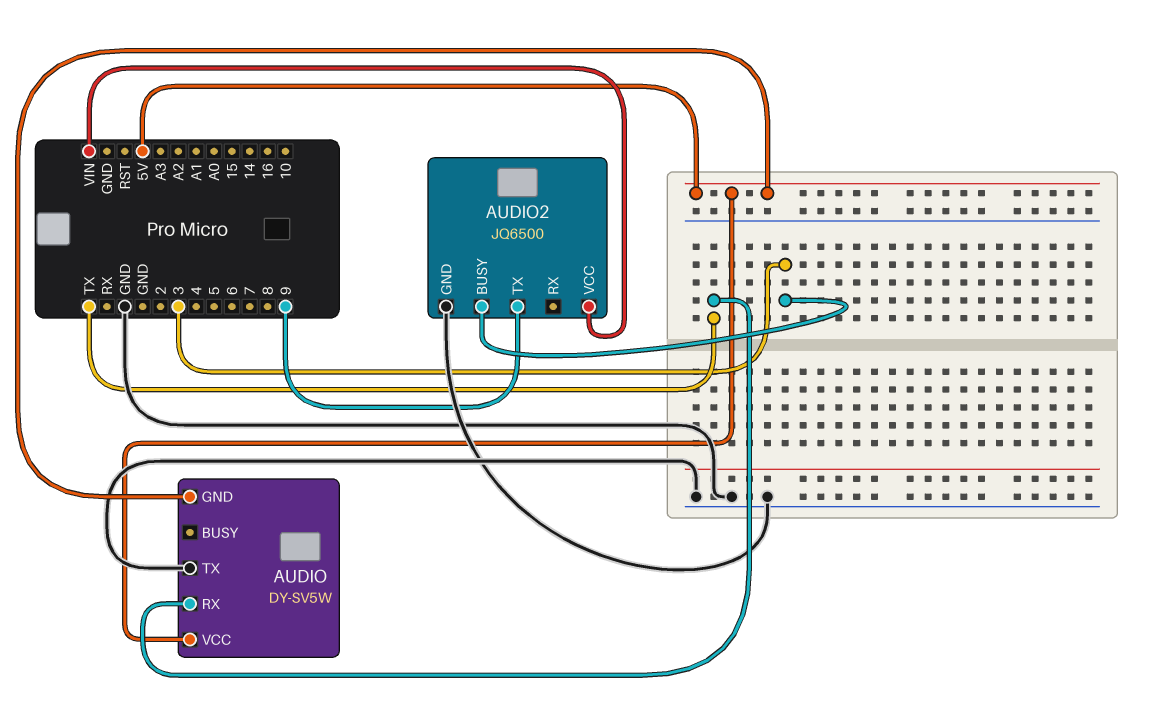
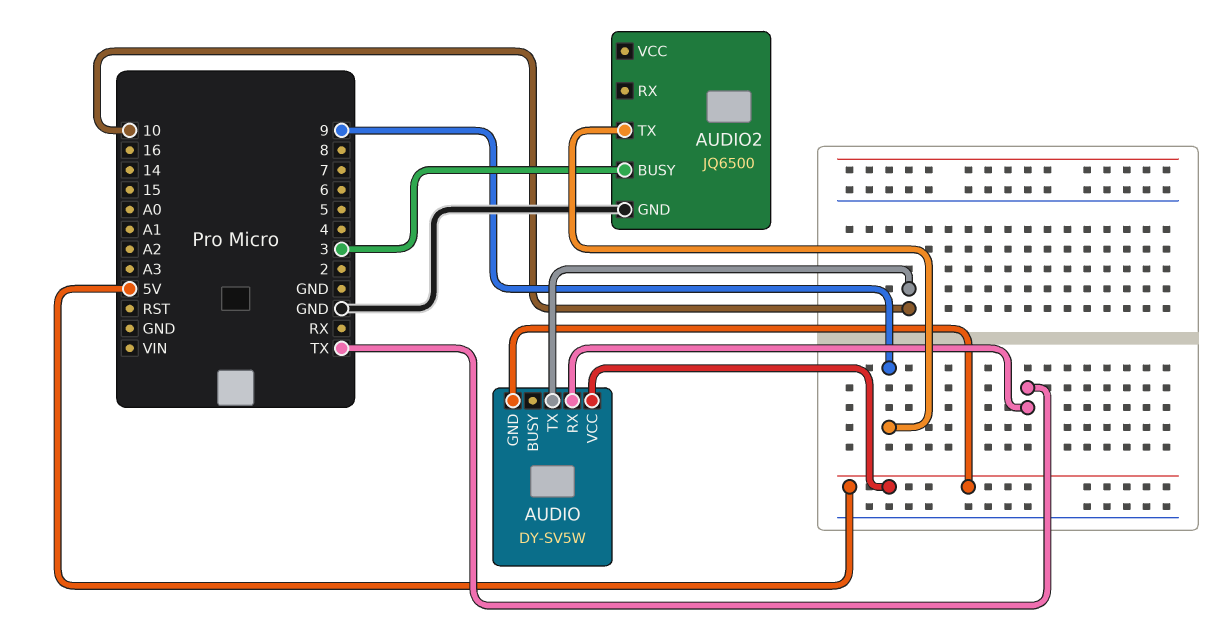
AUDIO pin TX: GND -> 10
AUDIO2 pin VCC: VIN -> none

